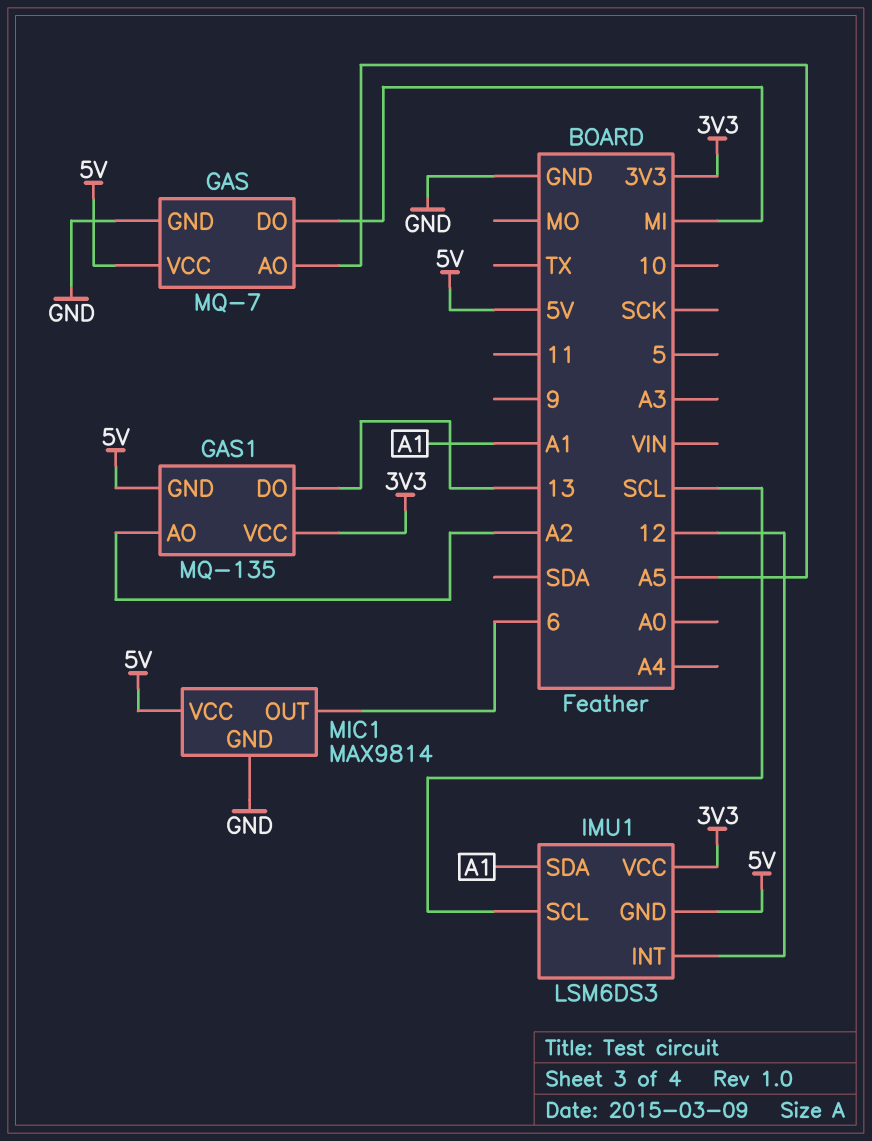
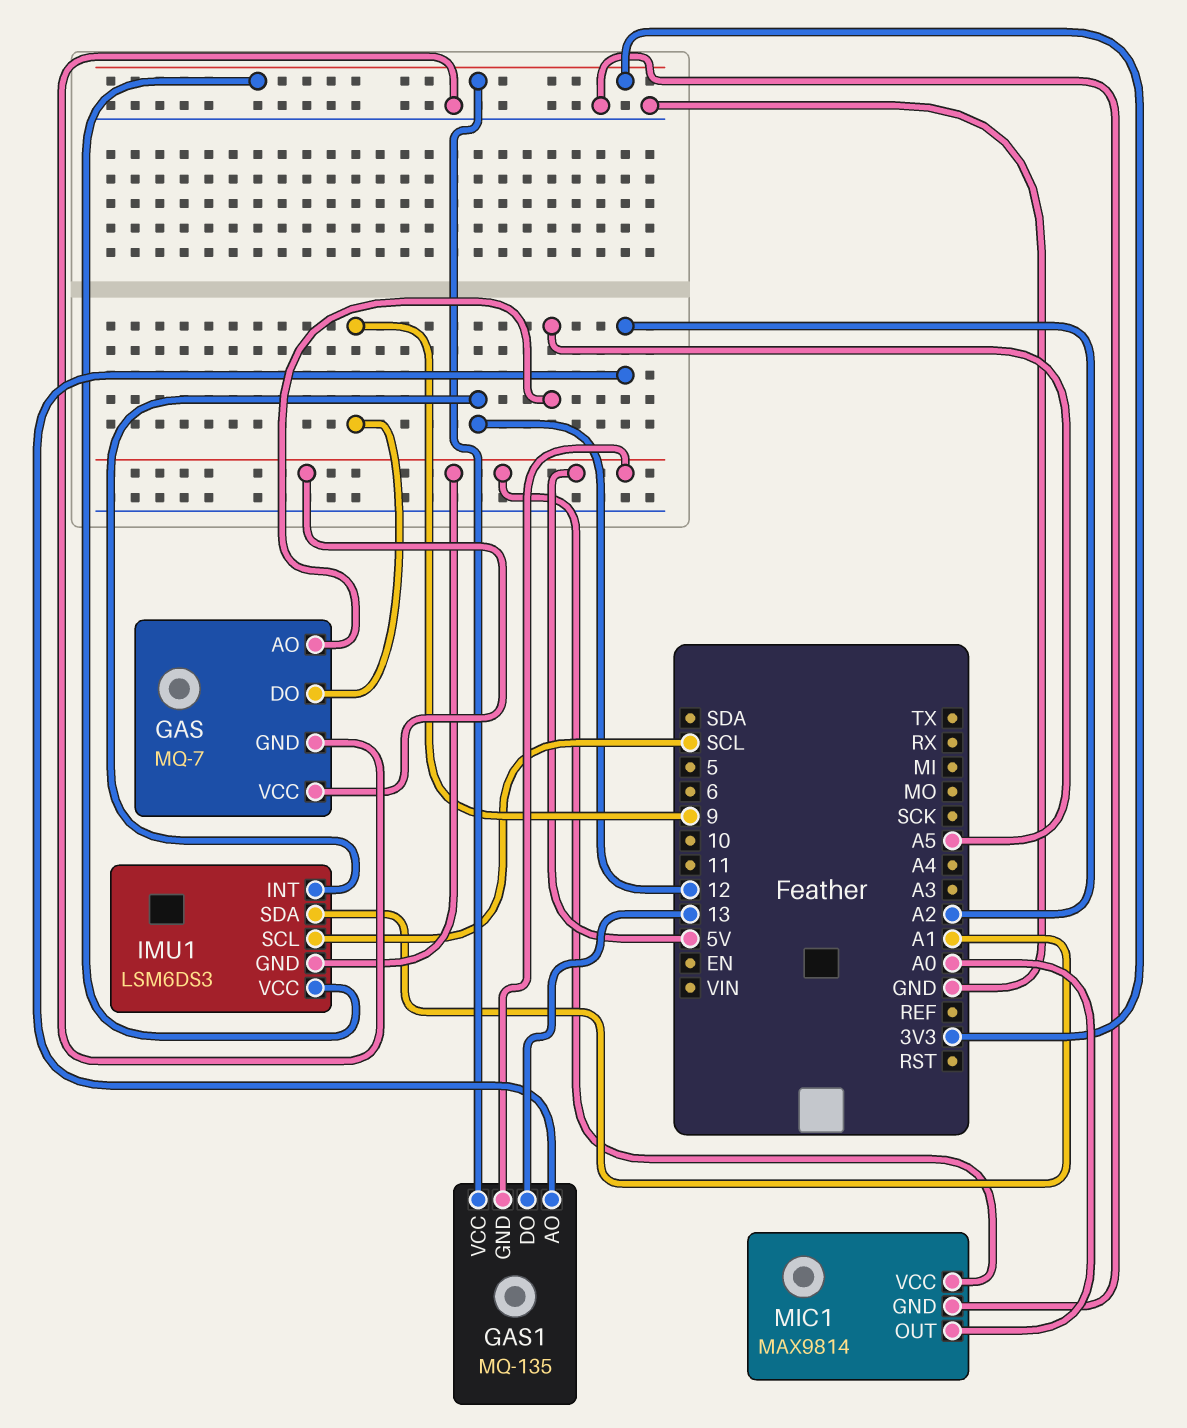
GAS pin DO: MI -> 9
MIC1 pin OUT: 6 -> A0

